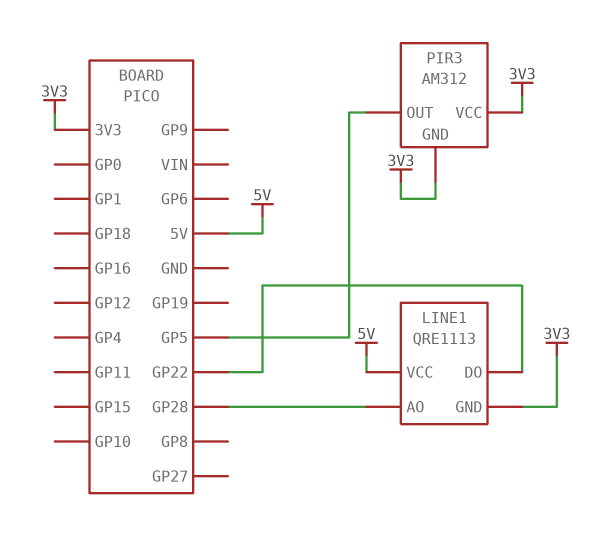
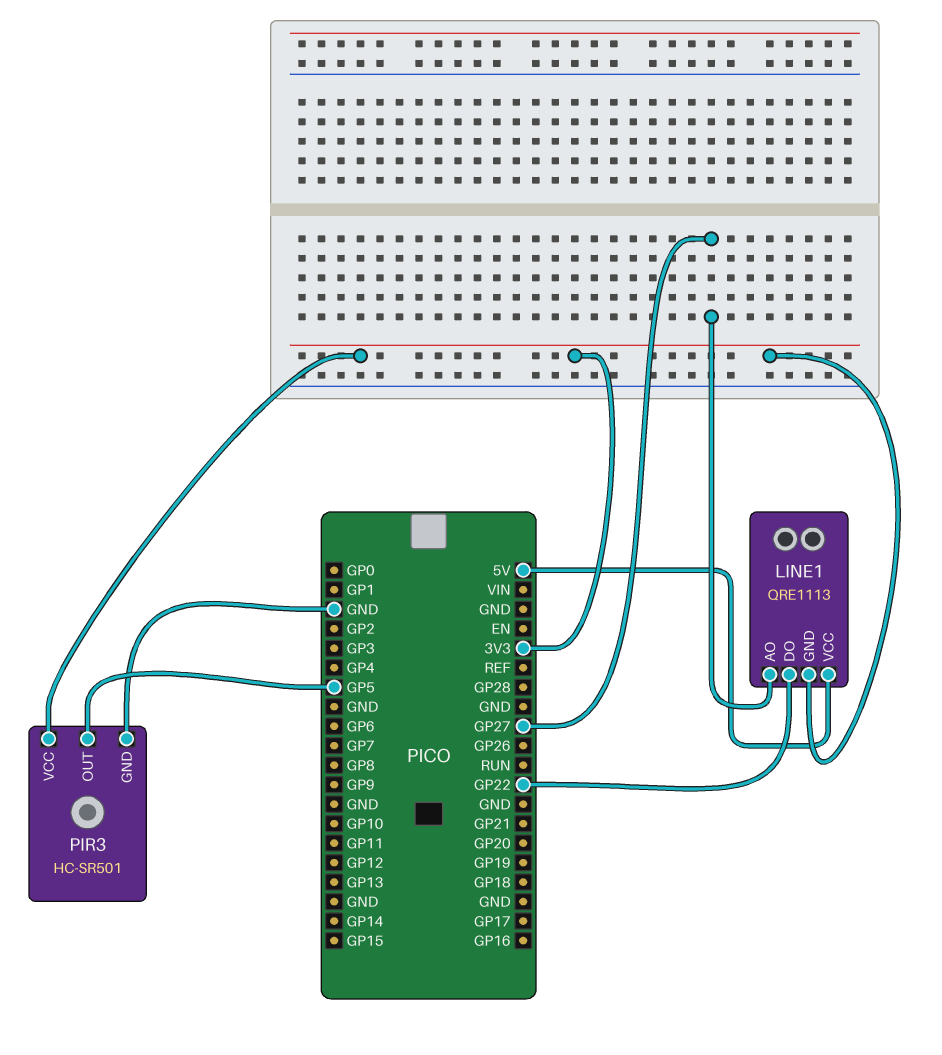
LINE1 pin AO: GP28 -> GP27
PIR3: AM312 -> HC-SR501
PIR3 pin GND: 3V3 -> GND

